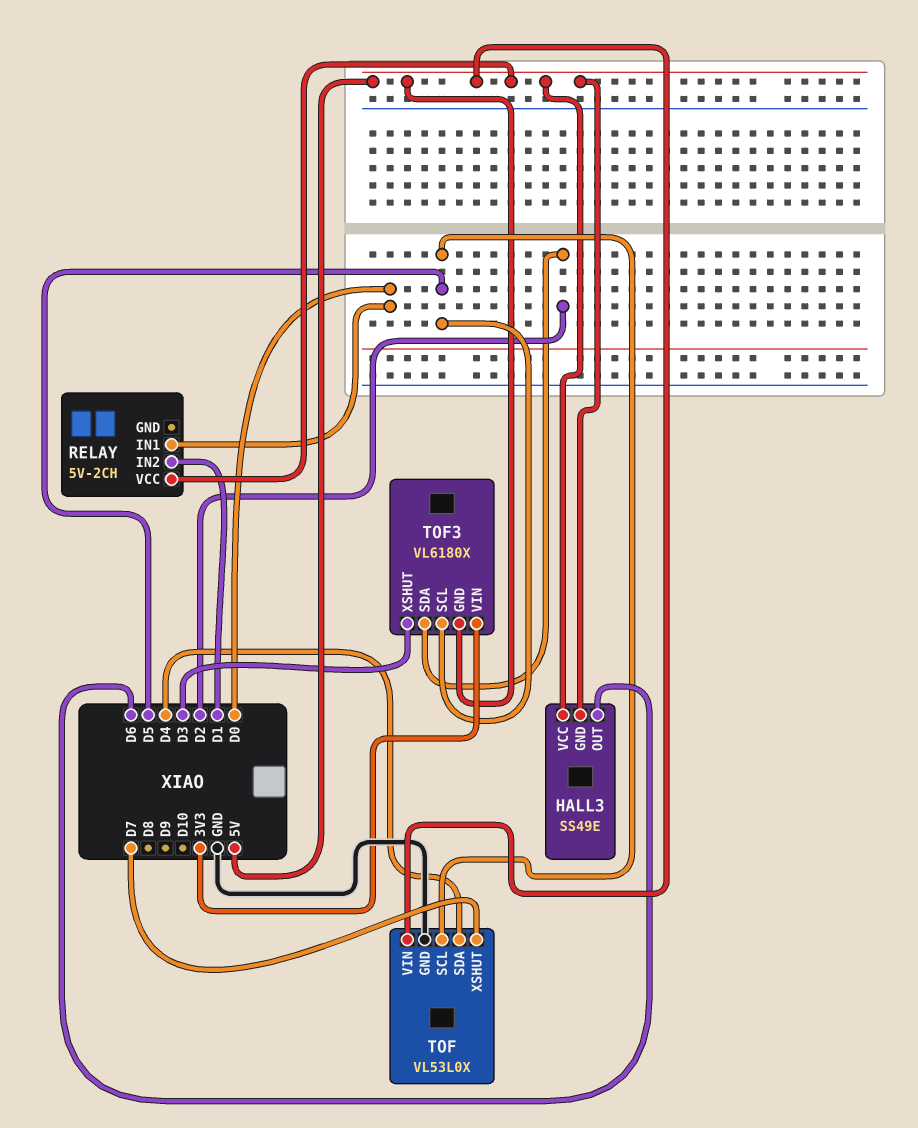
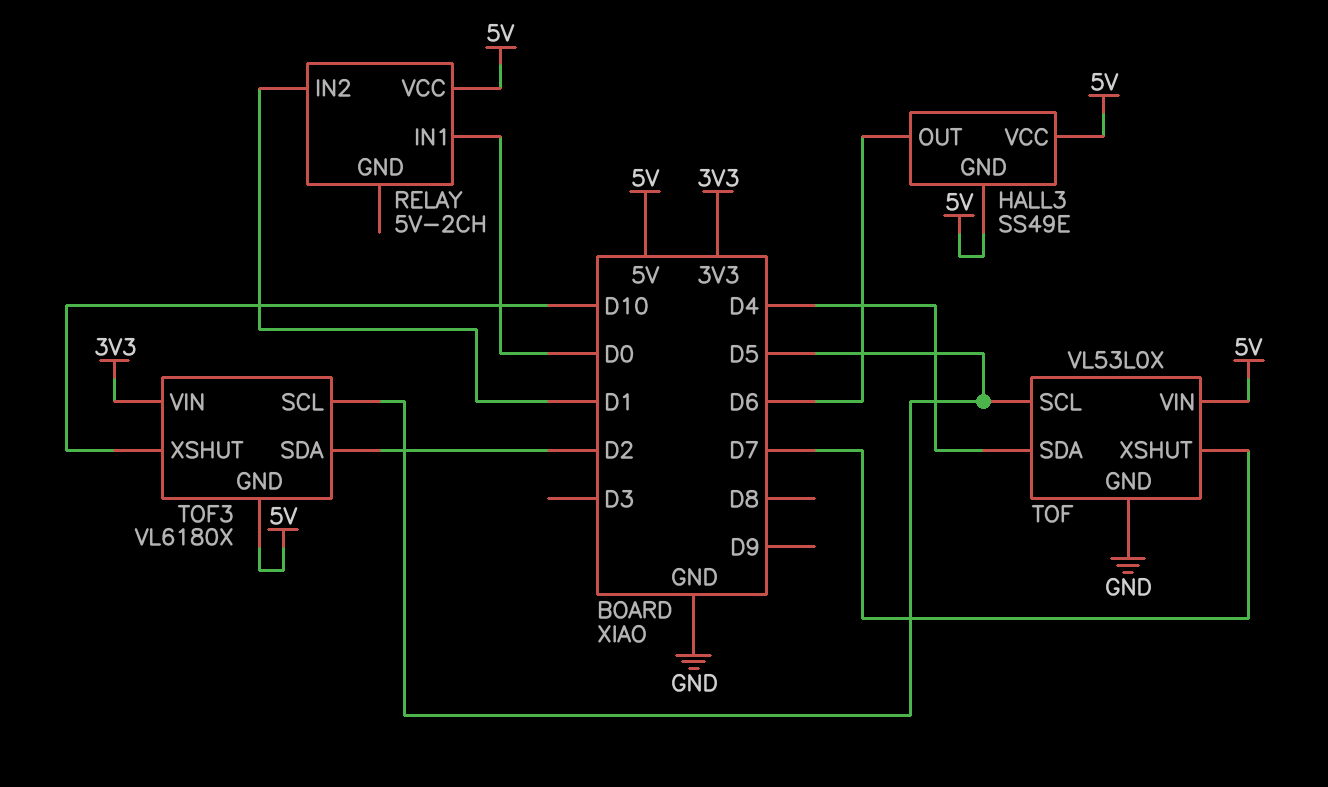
TOF3 pin XSHUT: D3 -> D10

